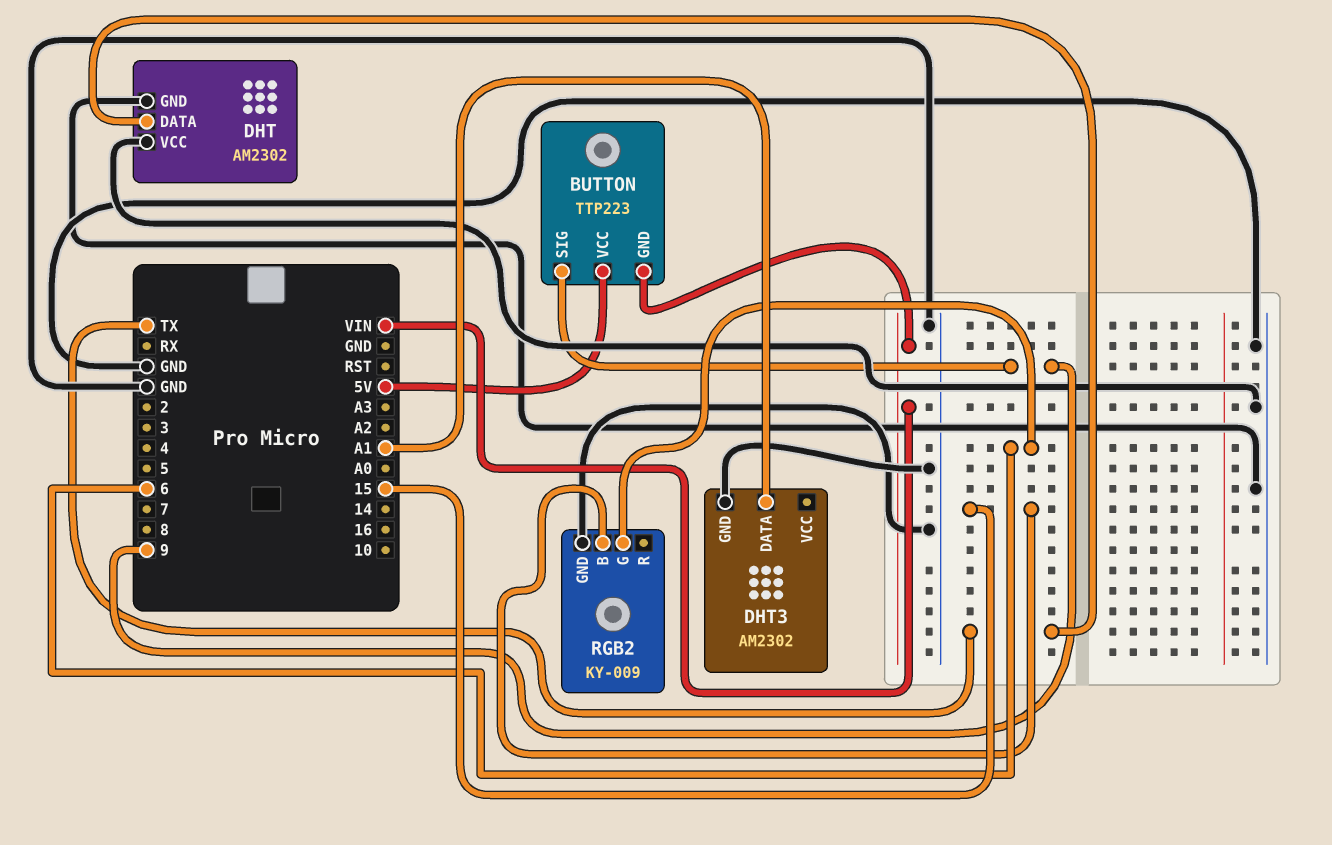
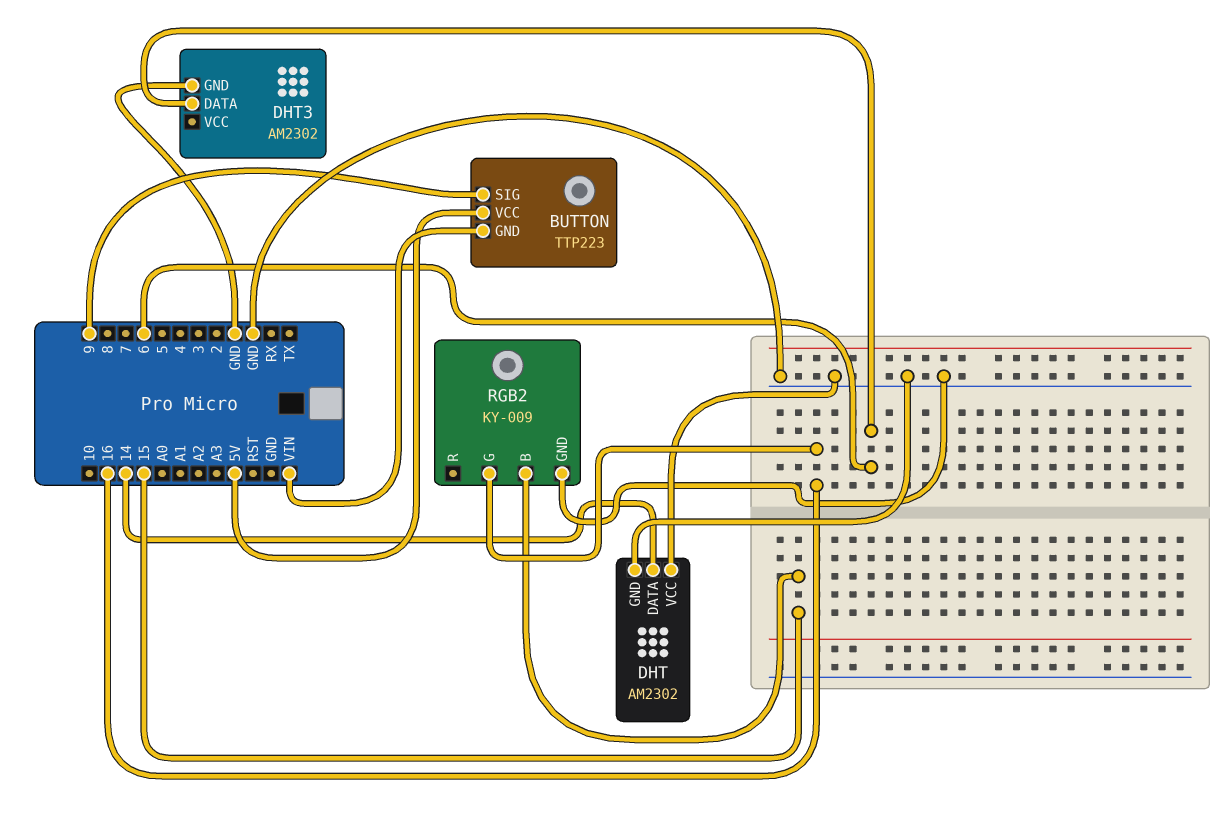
DHT pin DATA: TX -> 14
DHT3 pin DATA: A1 -> 6
RGB2 pin G: 6 -> 16

